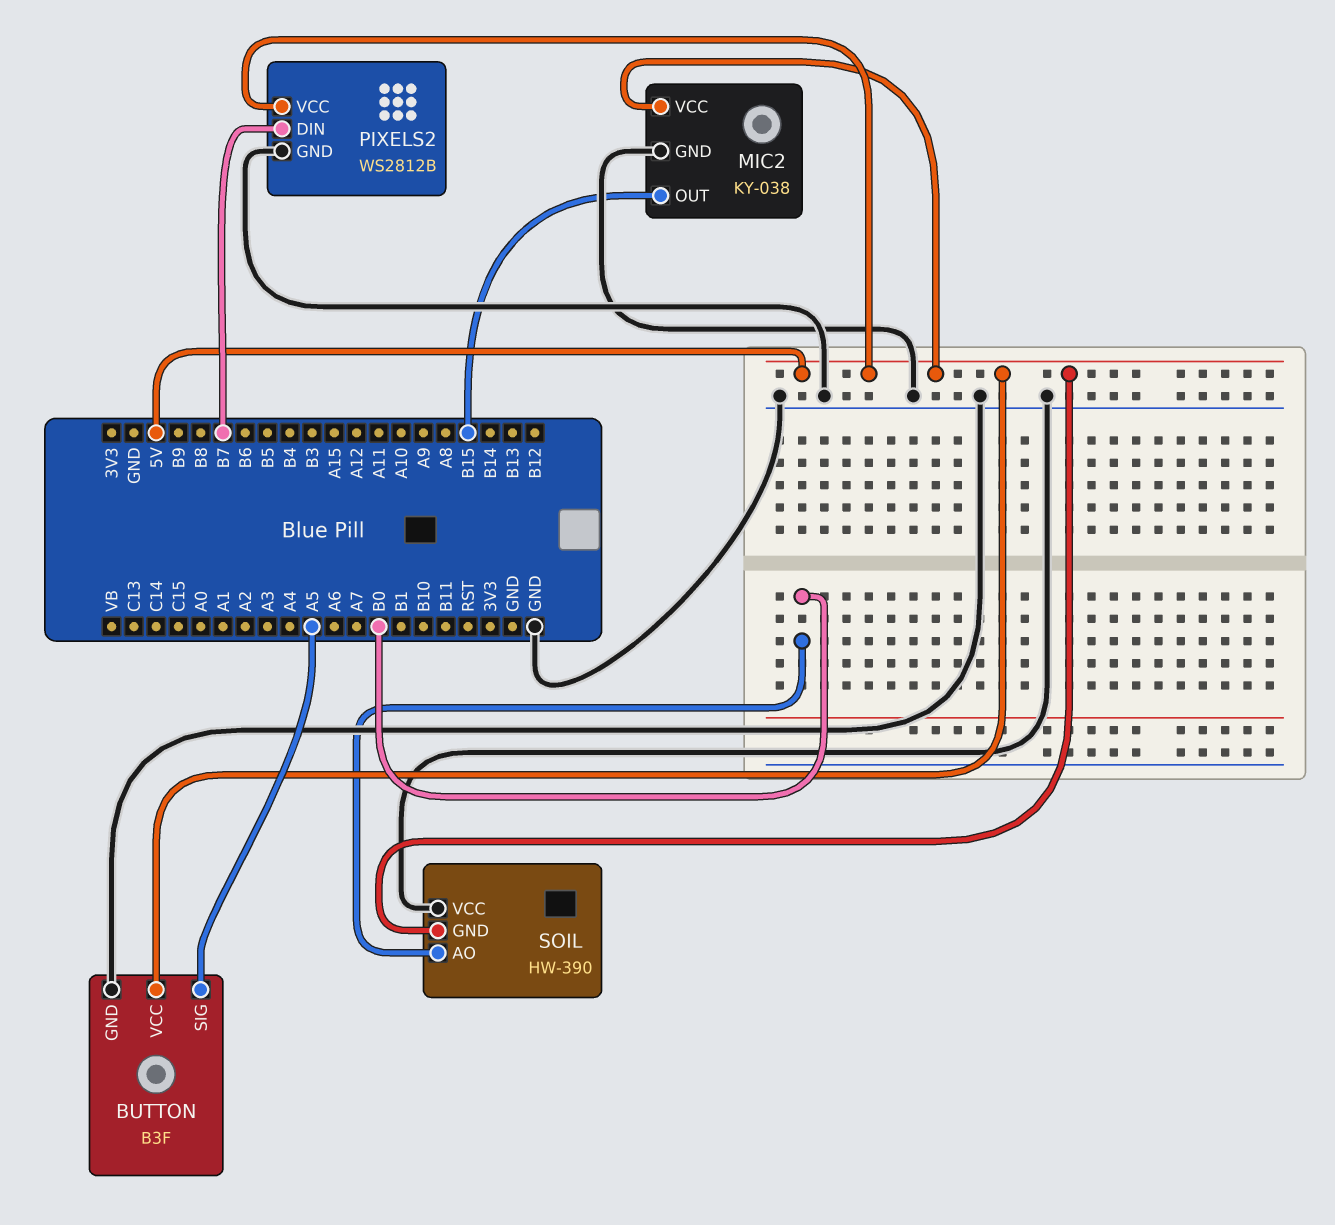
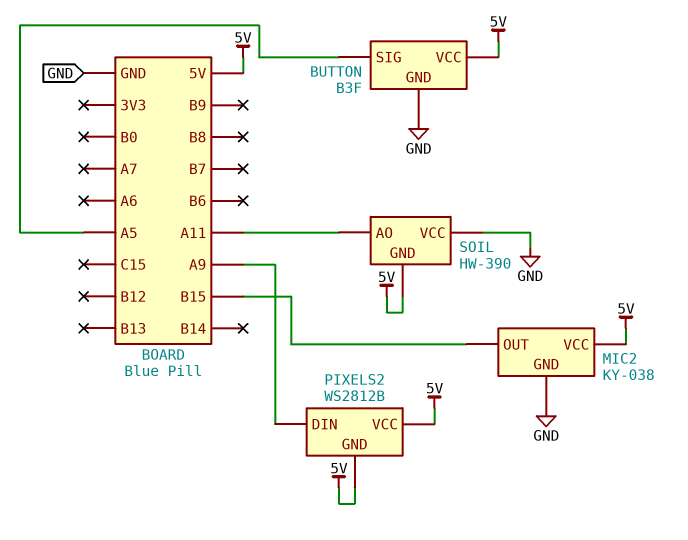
PIXELS2 pin DIN: B7 -> A9
PIXELS2 pin GND: GND -> 5V
SOIL pin AO: B0 -> A11

